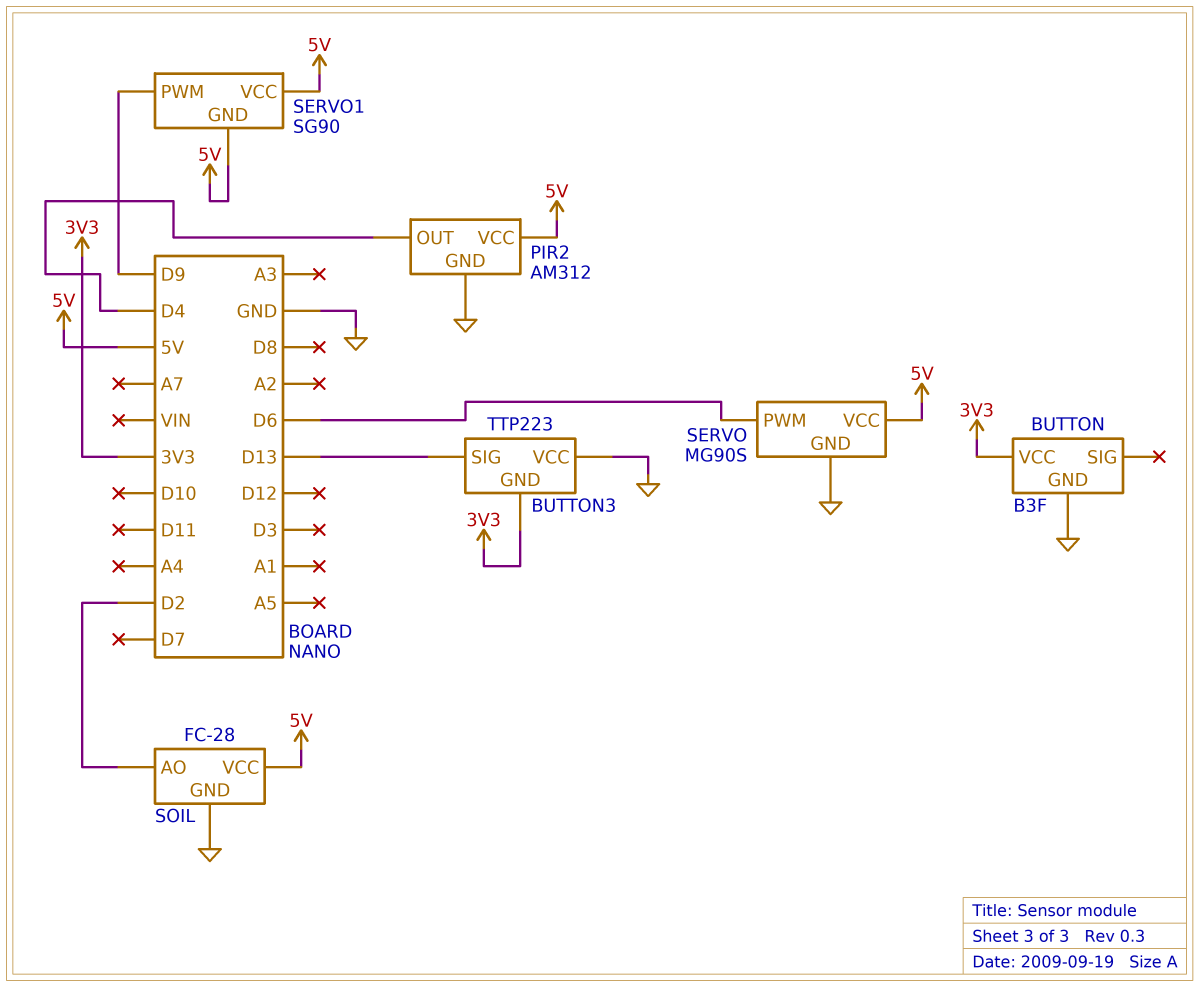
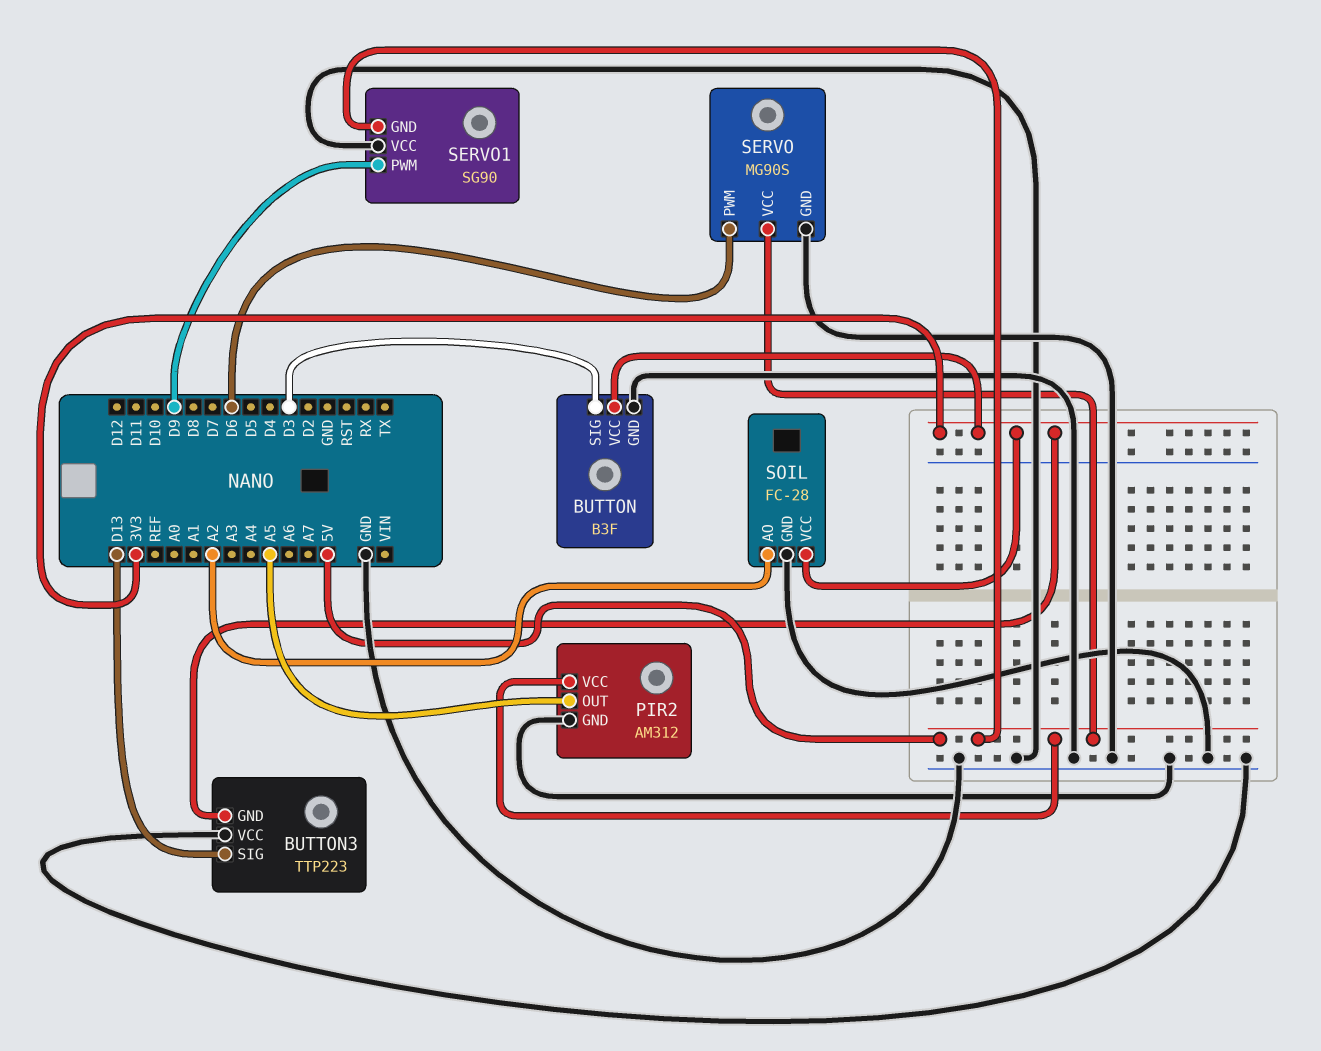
BUTTON pin SIG: none -> D3
PIR2 pin OUT: D4 -> A5
SERVO1 pin VCC: 5V -> GND
SOIL pin AO: D2 -> A2
SOIL pin VCC: 5V -> 3V3

